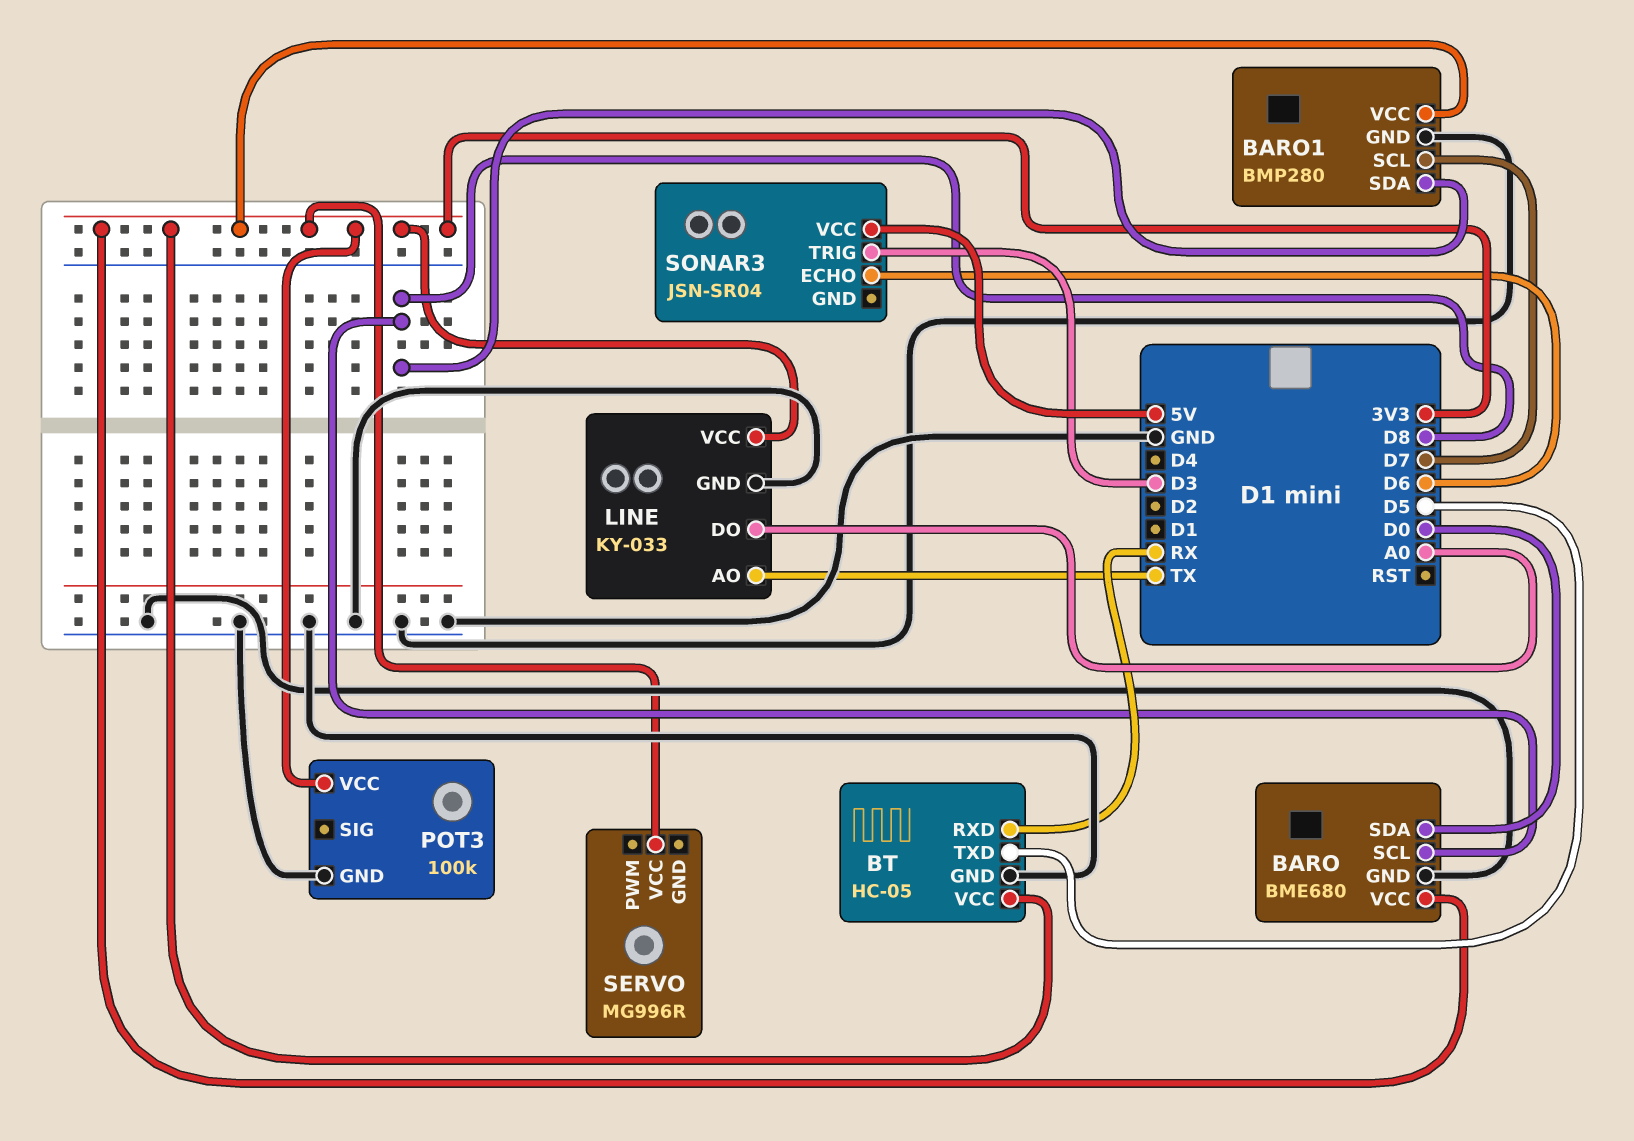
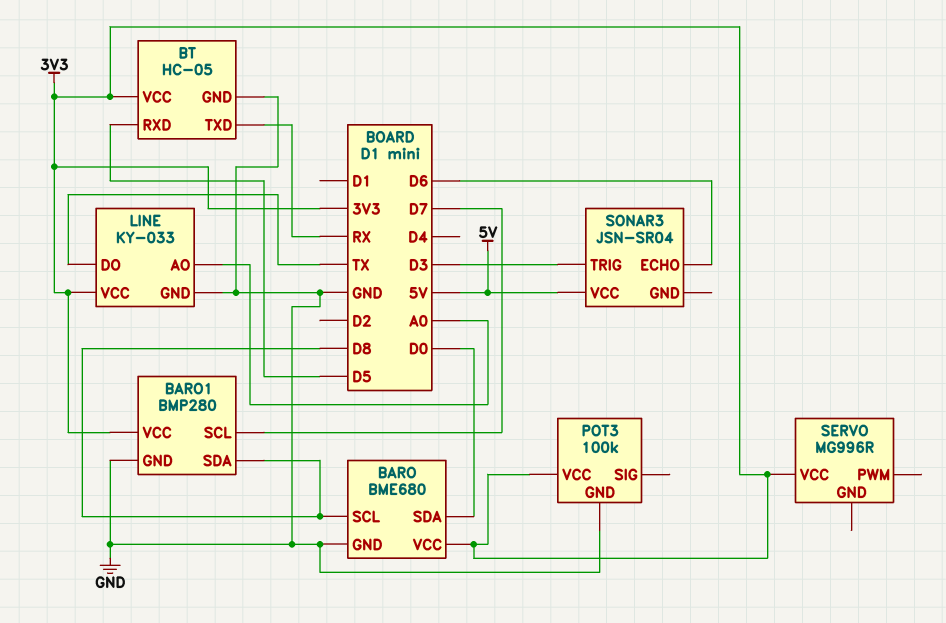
BT pin RXD: RX -> D5
BT pin TXD: D5 -> RX
LINE pin AO: TX -> A0
LINE pin DO: A0 -> TX

